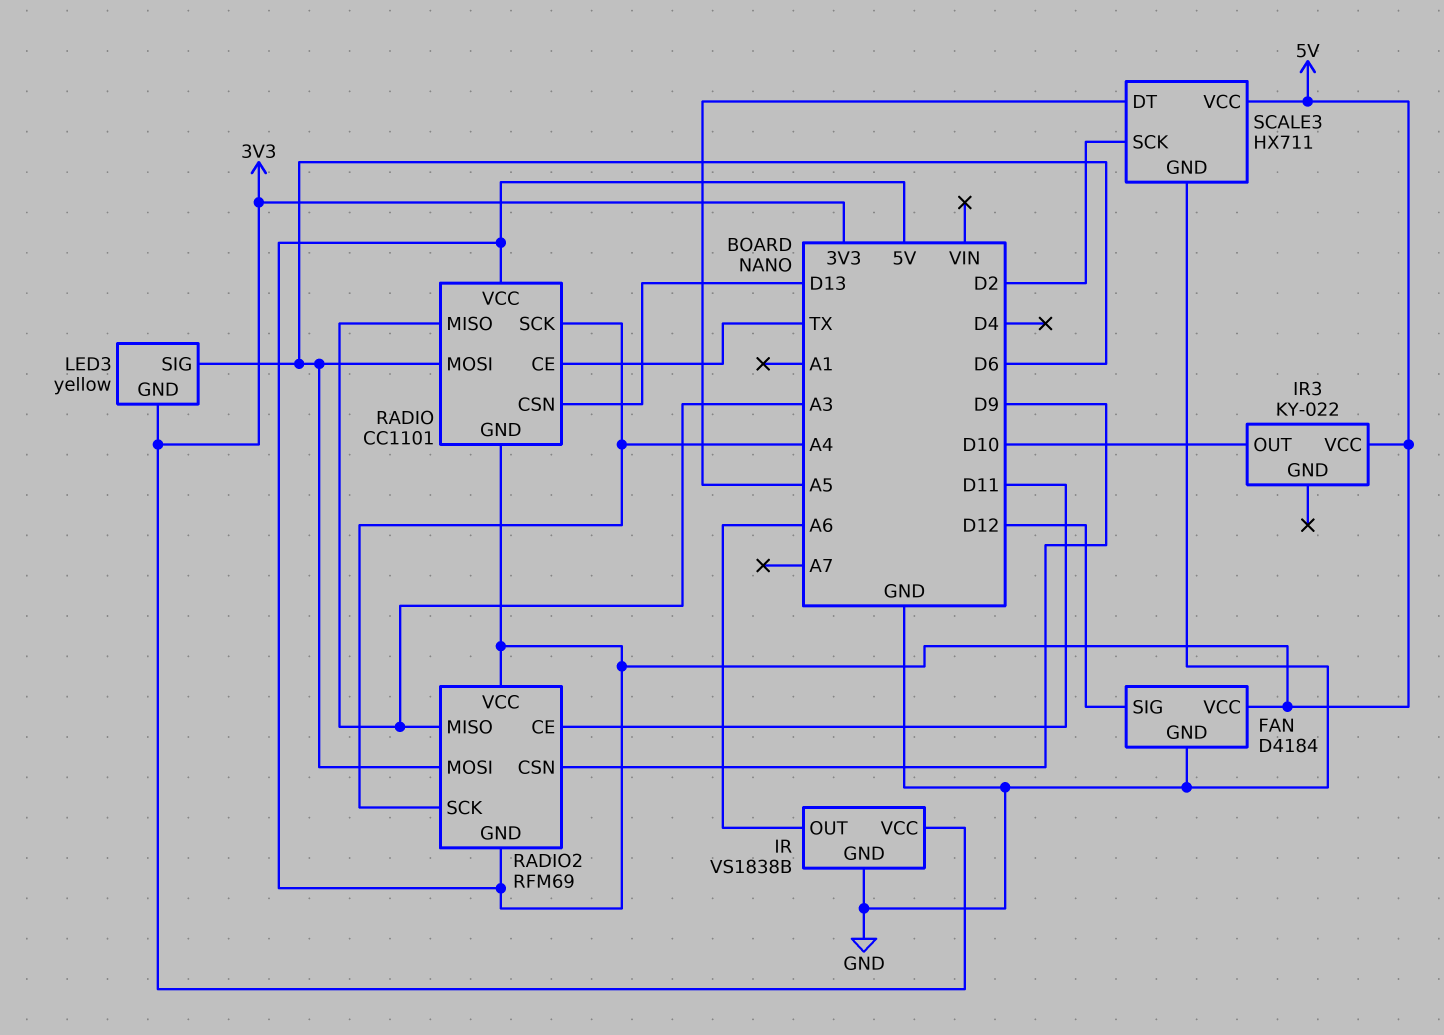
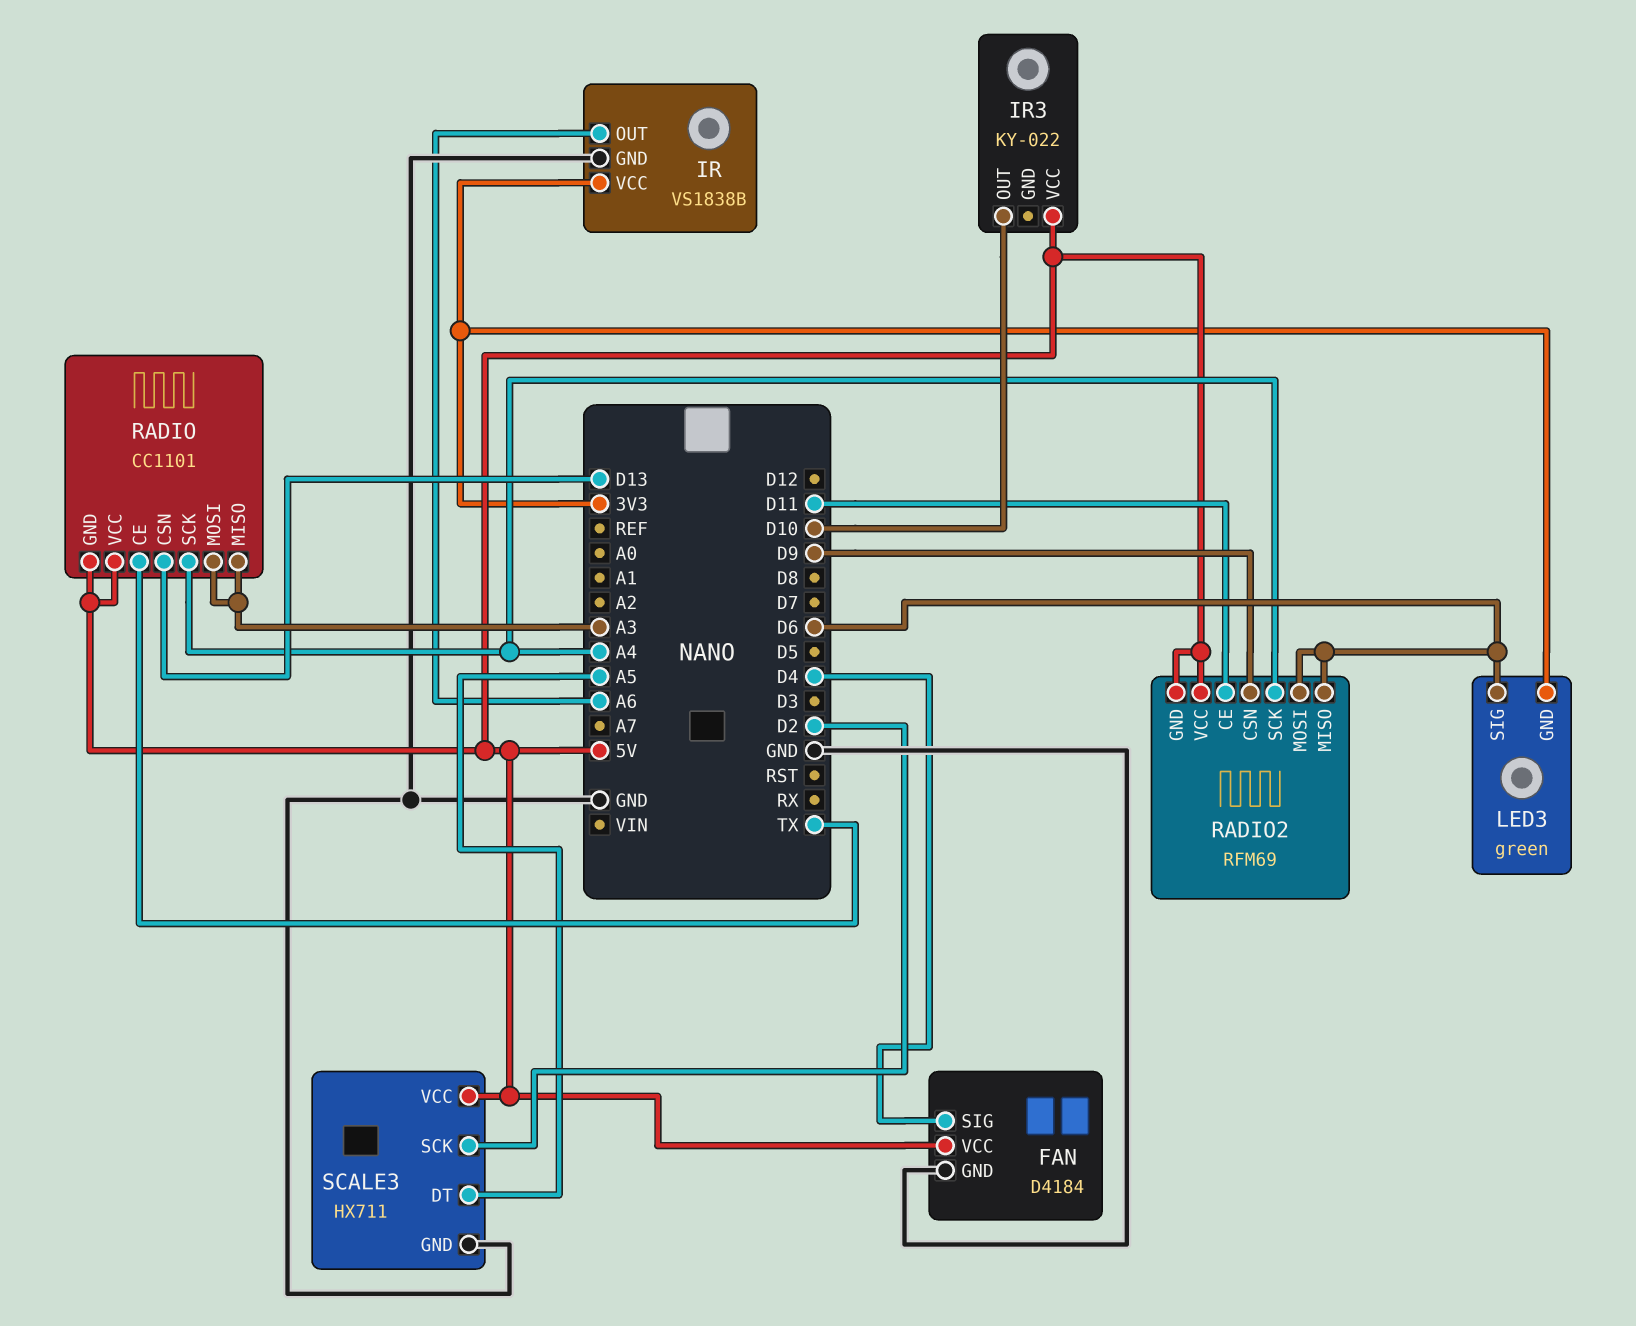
FAN pin SIG: D12 -> D4
LED3: yellow -> green
RADIO pin MOSI: D6 -> A3
RADIO2 pin MISO: A3 -> D6

